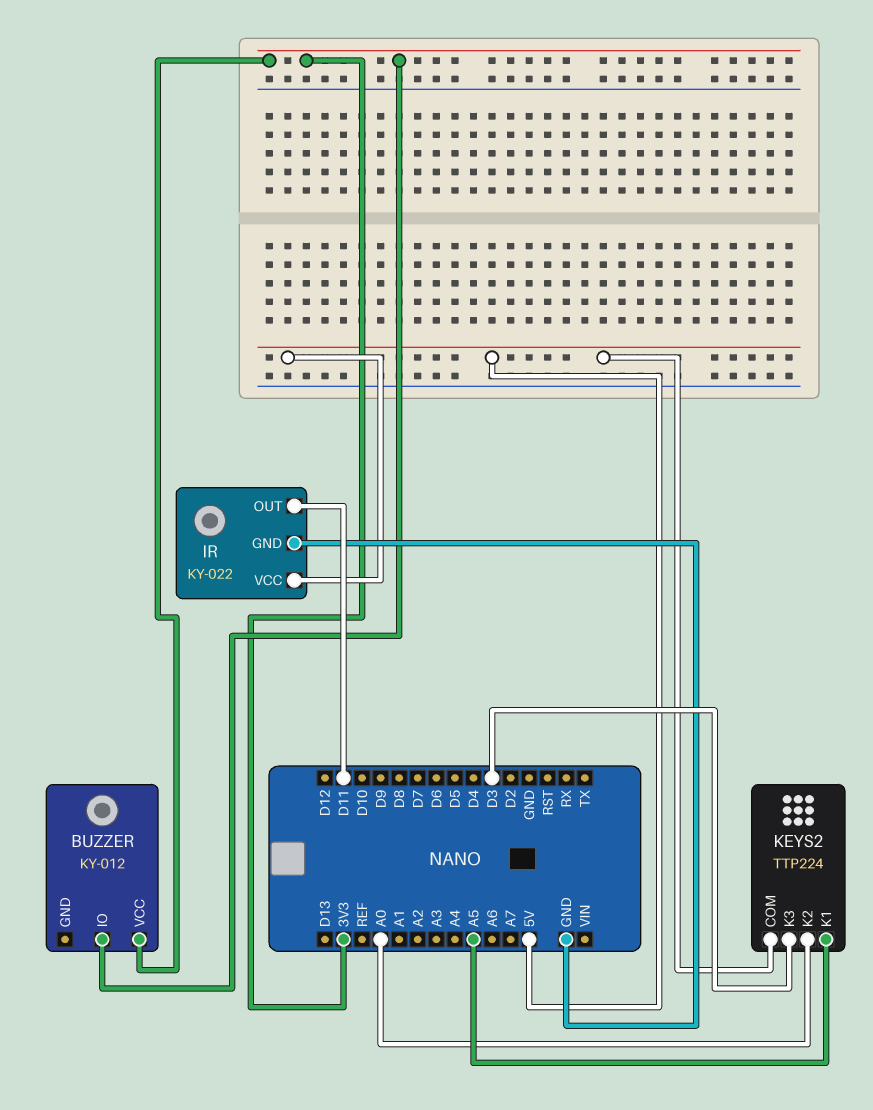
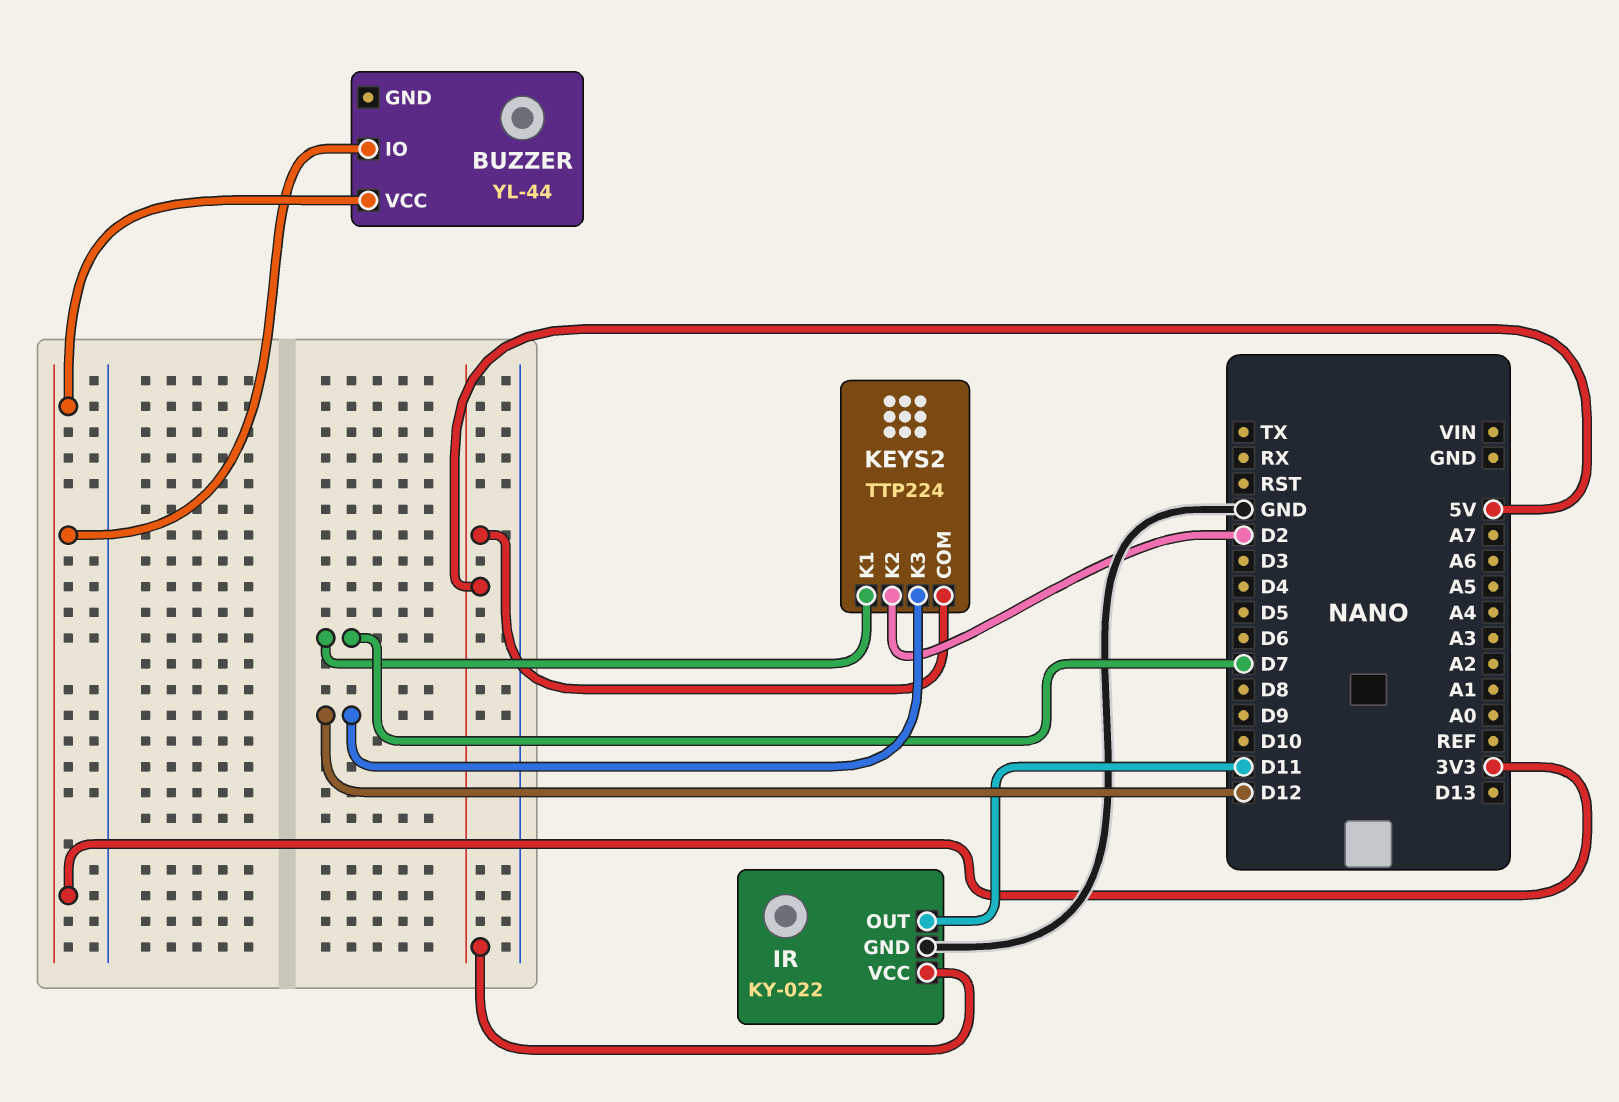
BUZZER: KY-012 -> YL-44
KEYS2 pin K1: A5 -> D7
KEYS2 pin K2: A0 -> D2
KEYS2 pin K3: D3 -> D12

